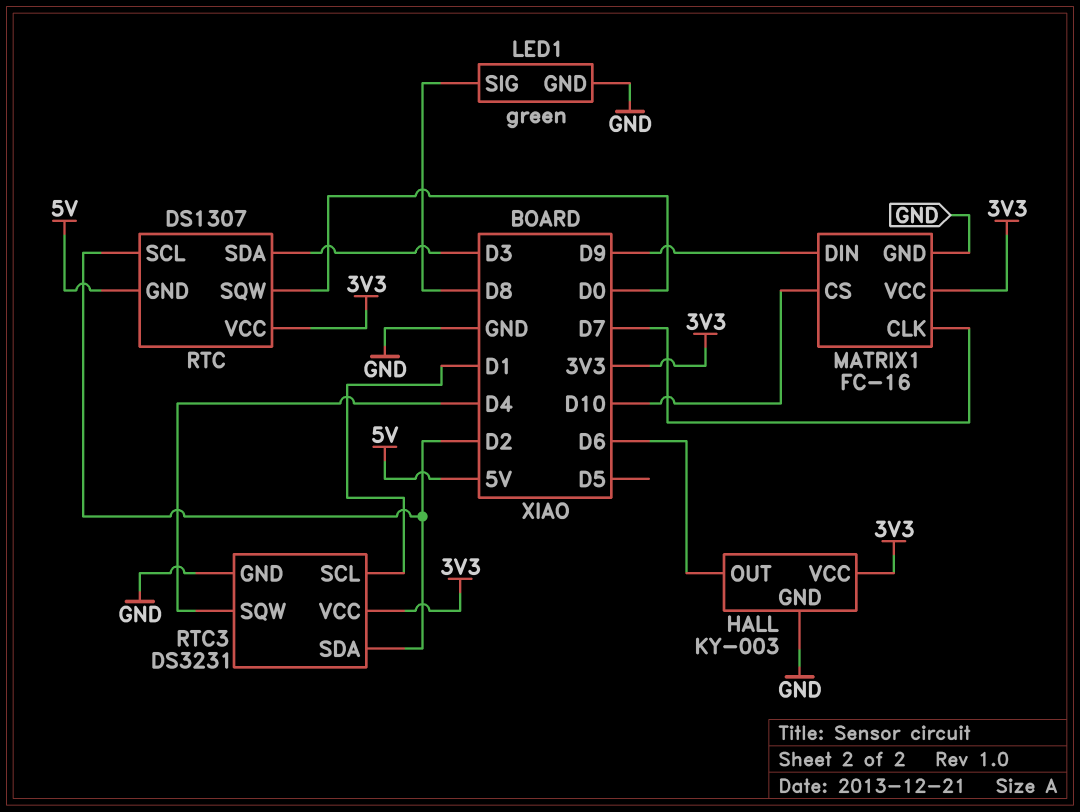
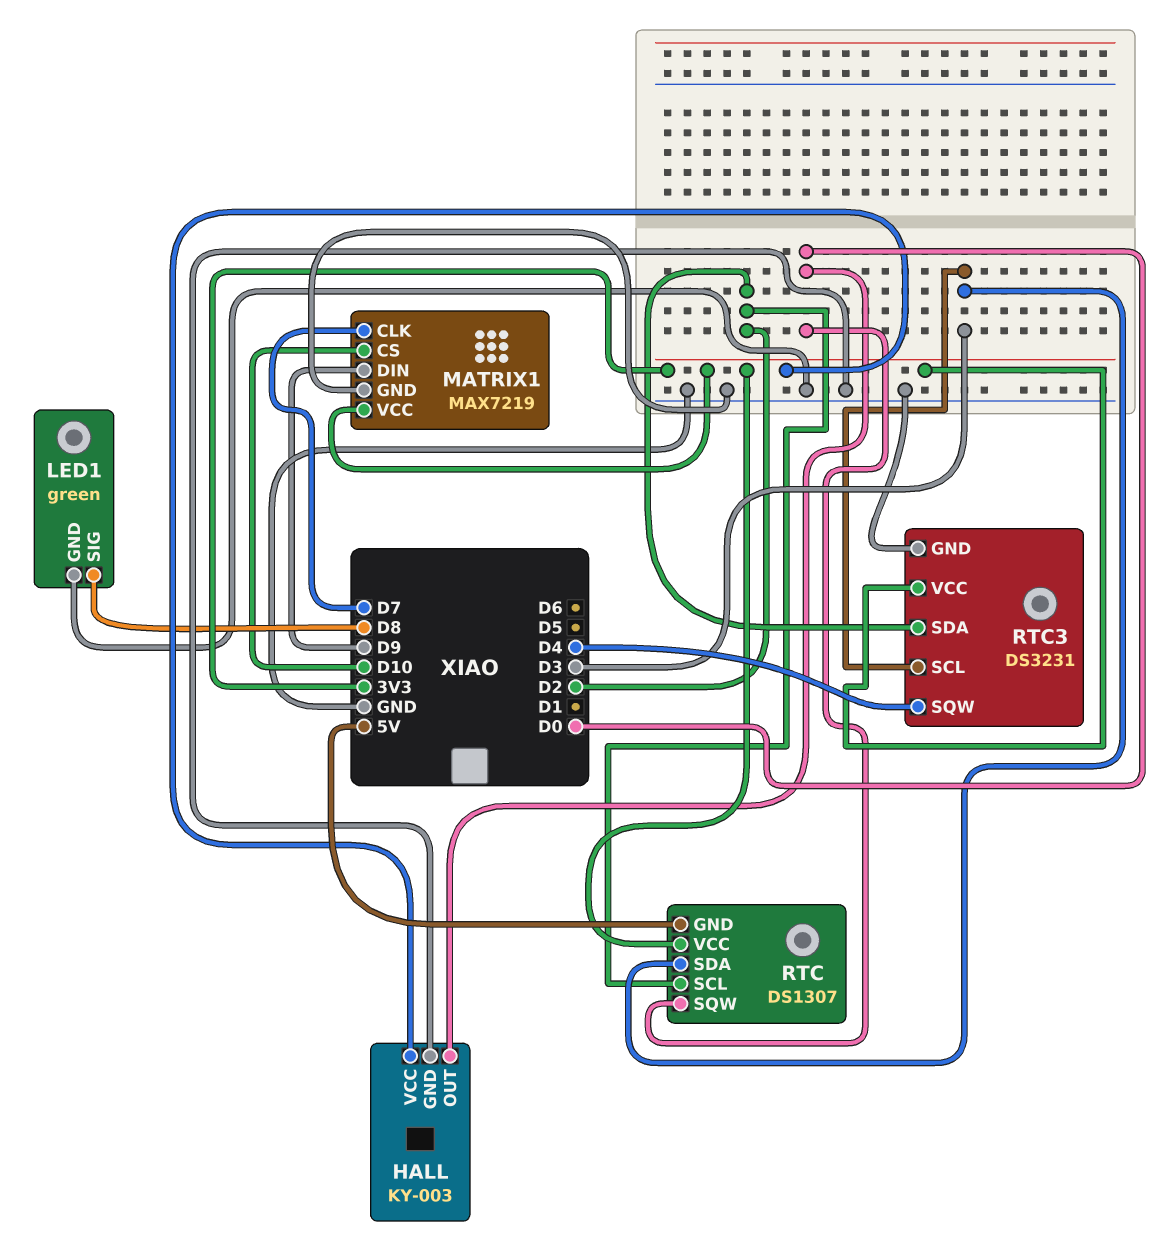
HALL pin OUT: D6 -> D0
MATRIX1: FC-16 -> MAX7219
RTC3 pin SCL: D1 -> D3

